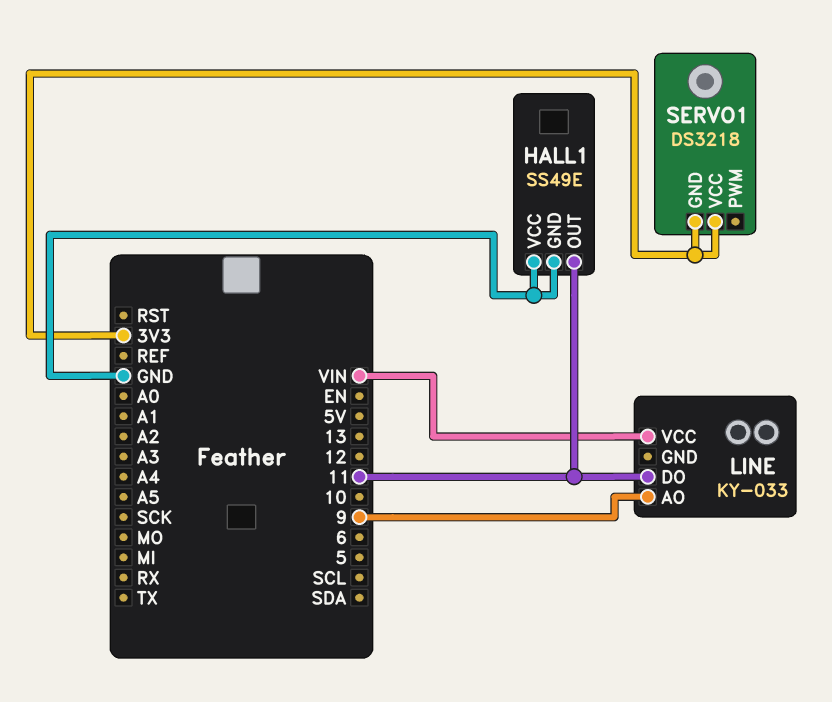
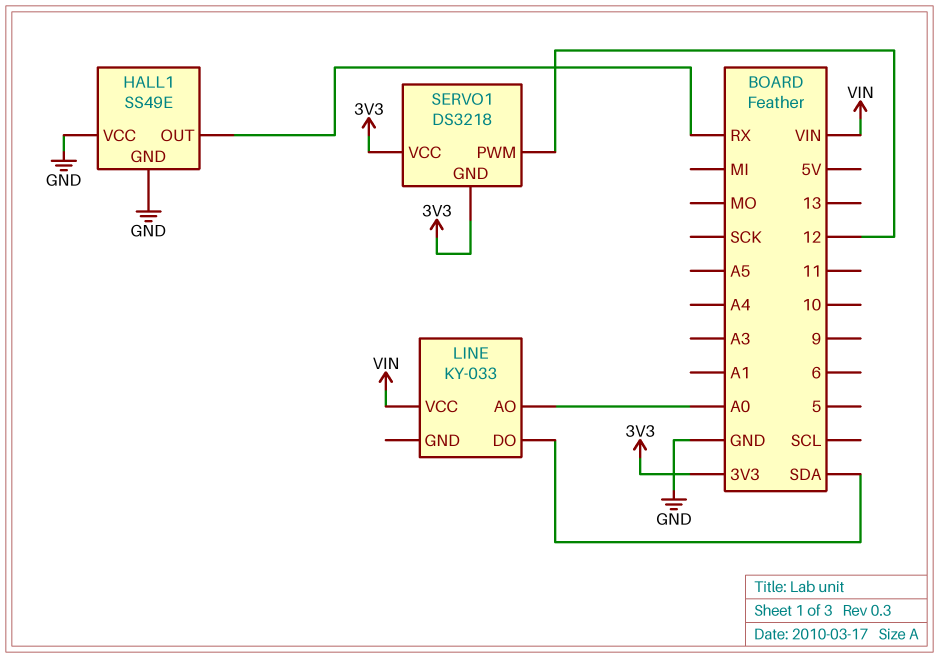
HALL1 pin OUT: 11 -> RX
LINE pin AO: 9 -> A0
LINE pin DO: 11 -> SDA
SERVO1 pin PWM: none -> 12

